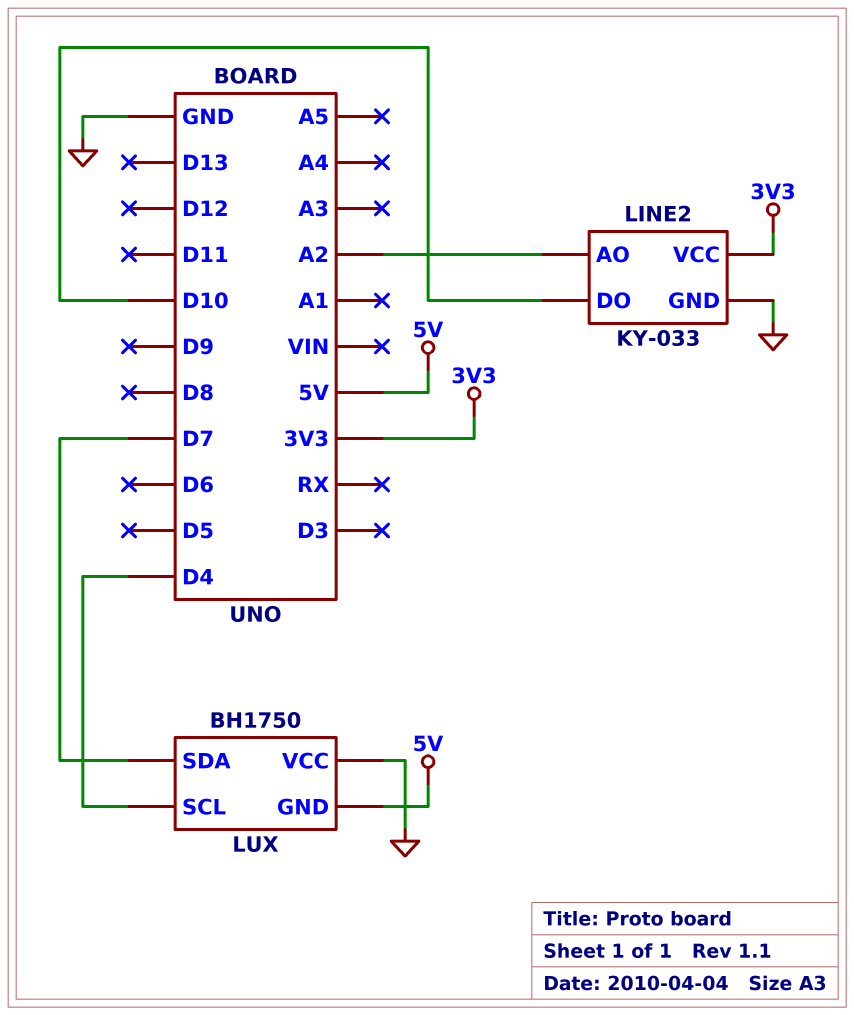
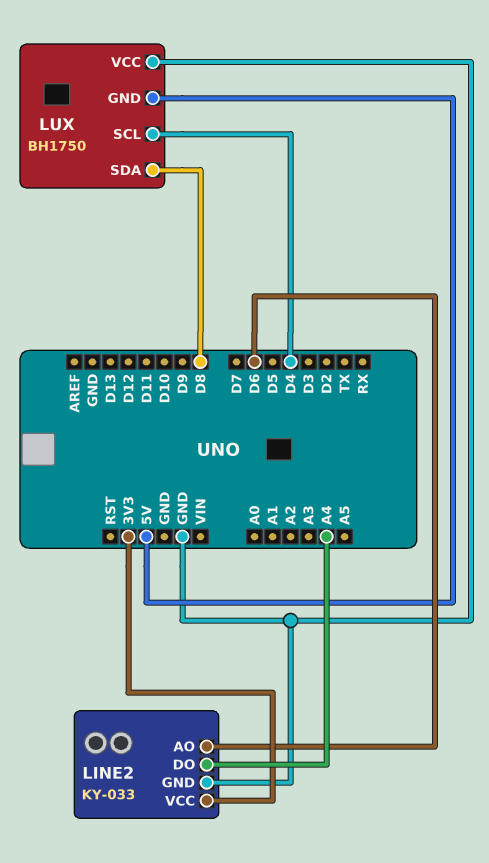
LINE2 pin AO: A2 -> D6
LINE2 pin DO: D10 -> A4
LUX pin SDA: D7 -> D8

